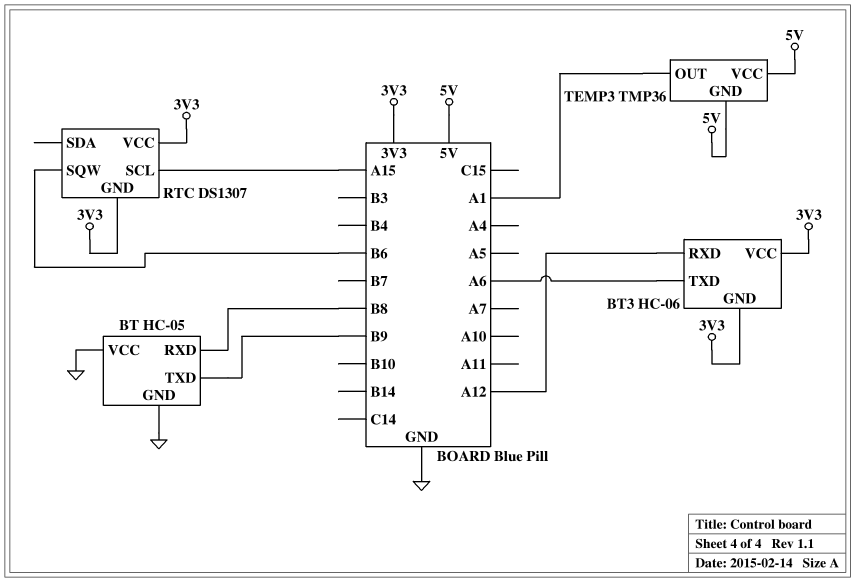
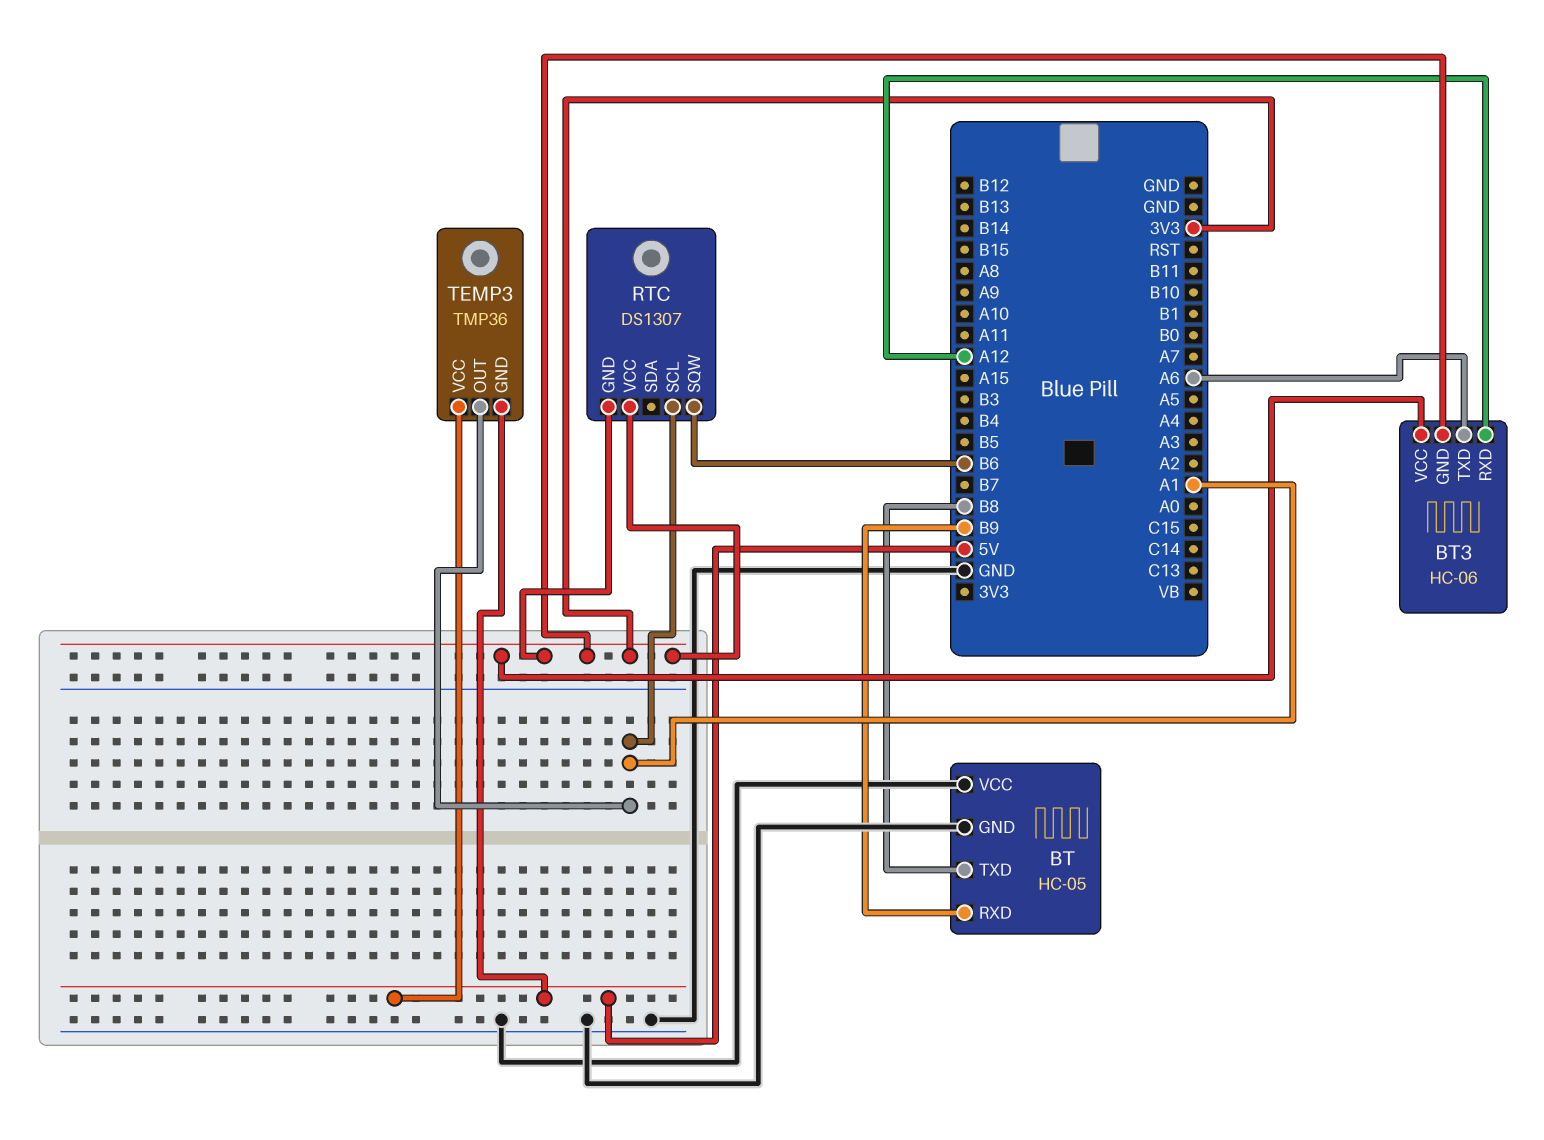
BT pin RXD: B8 -> B9
BT pin TXD: B9 -> B8
RTC pin SCL: A15 -> A1

